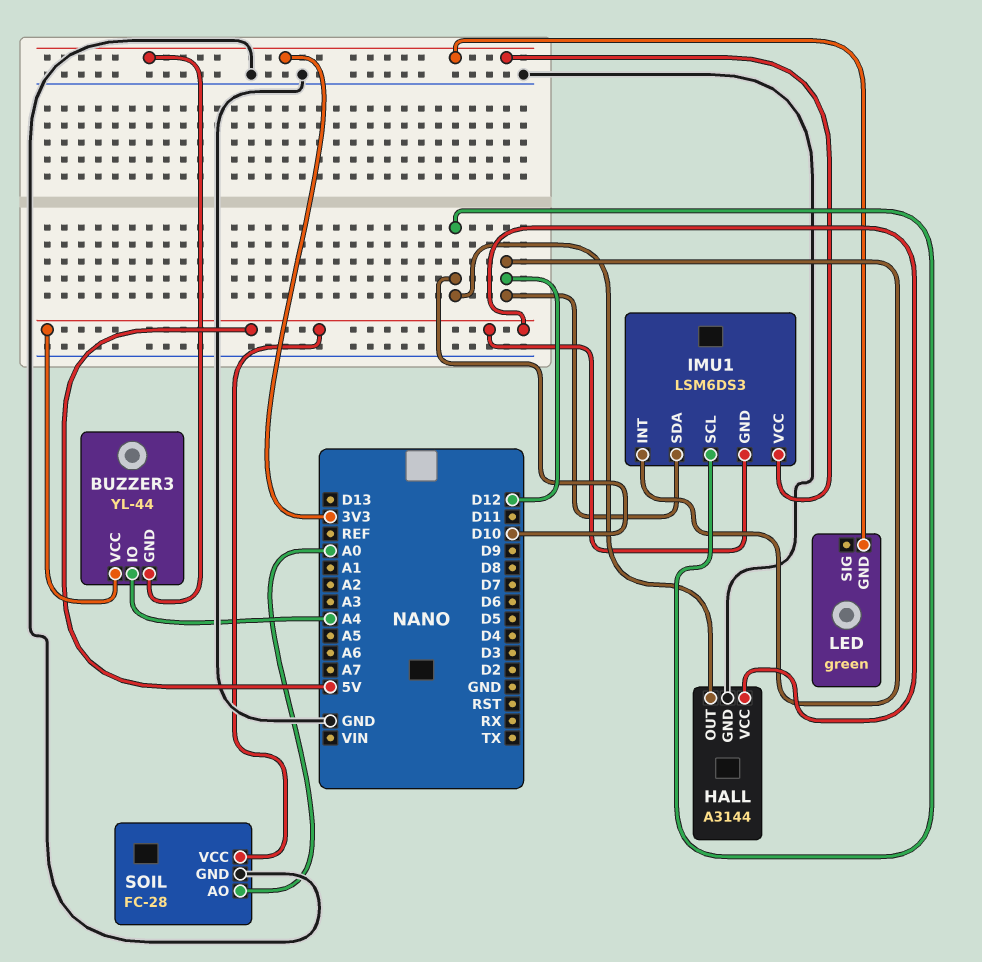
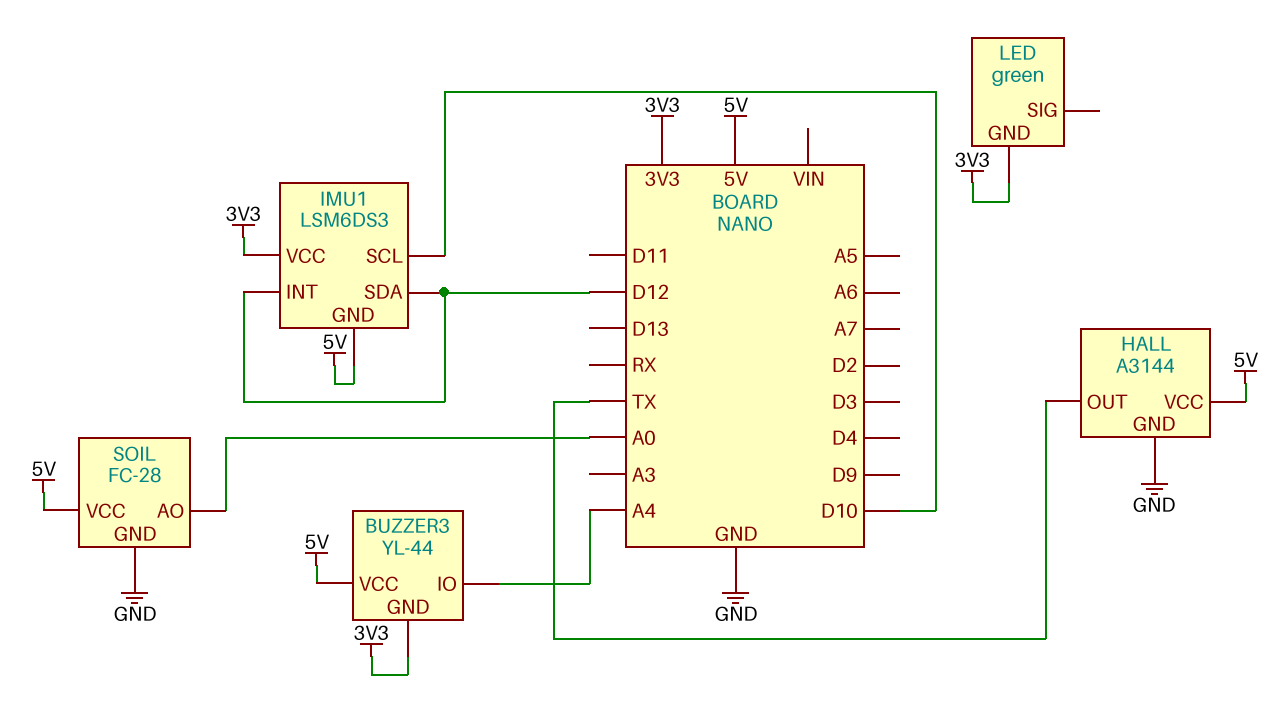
HALL pin OUT: D10 -> TX

